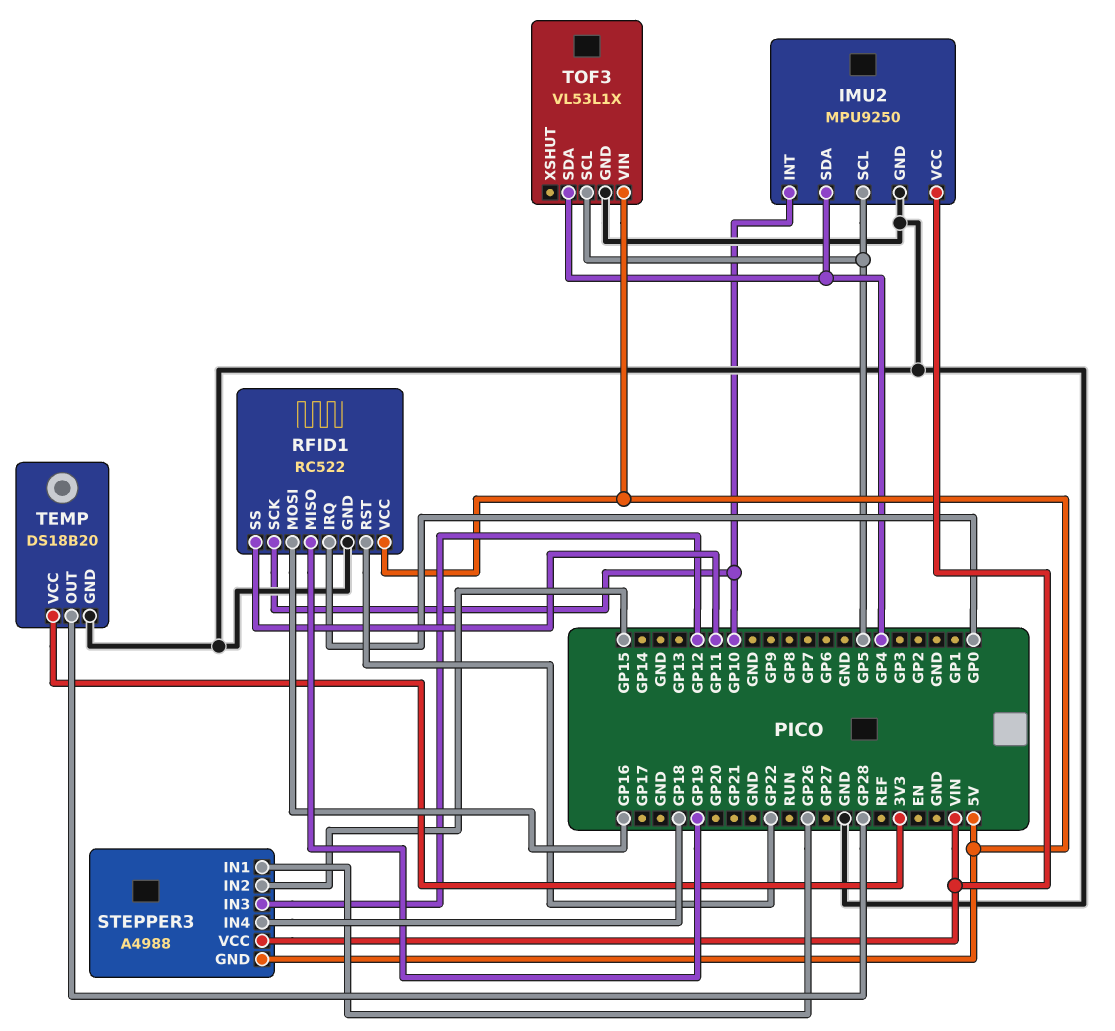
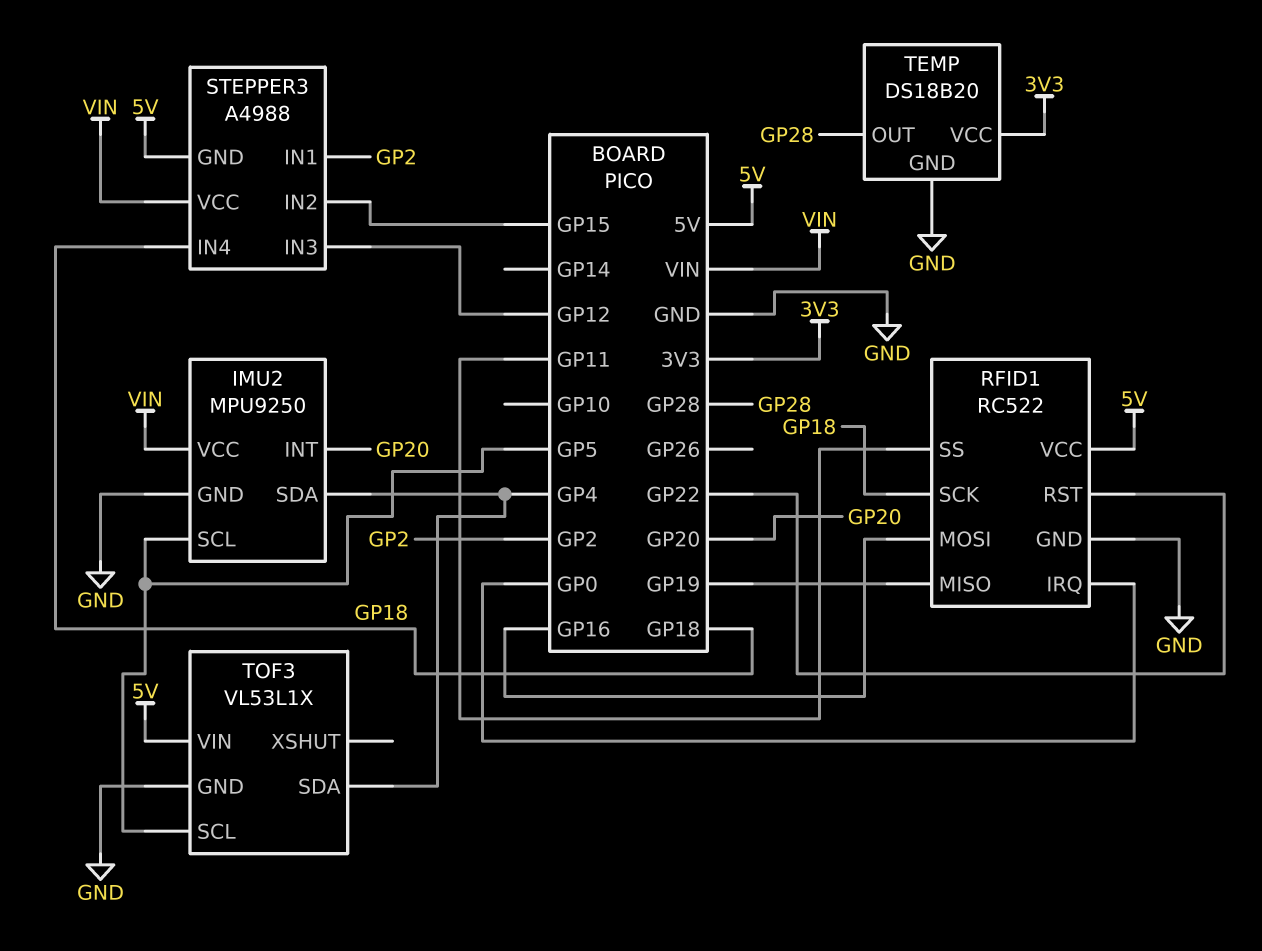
IMU2 pin INT: GP10 -> GP20
RFID1 pin SCK: GP10 -> GP18
STEPPER3 pin IN1: GP26 -> GP2

